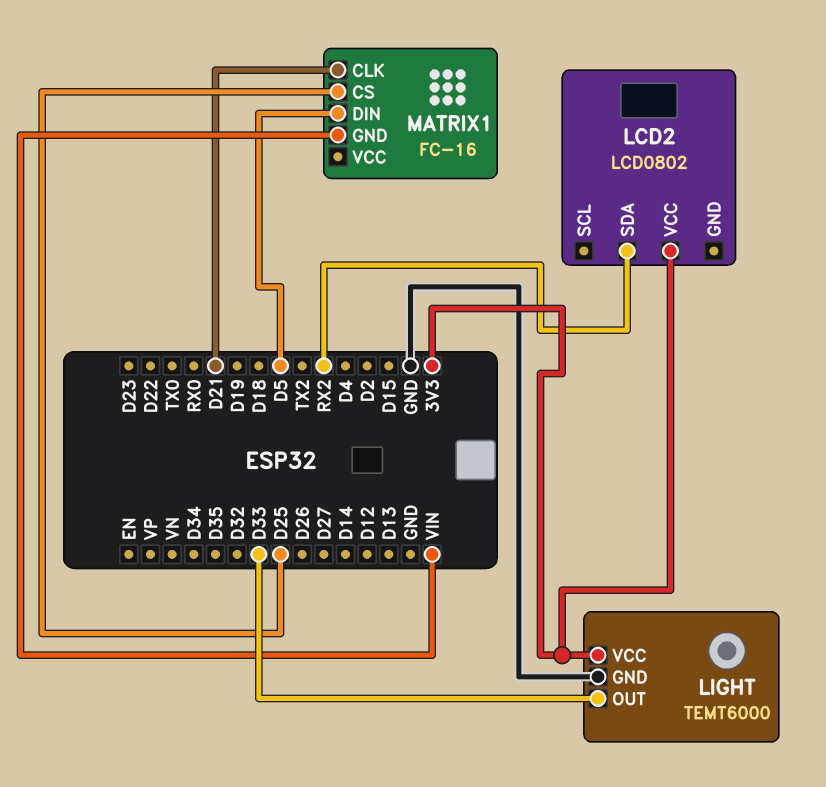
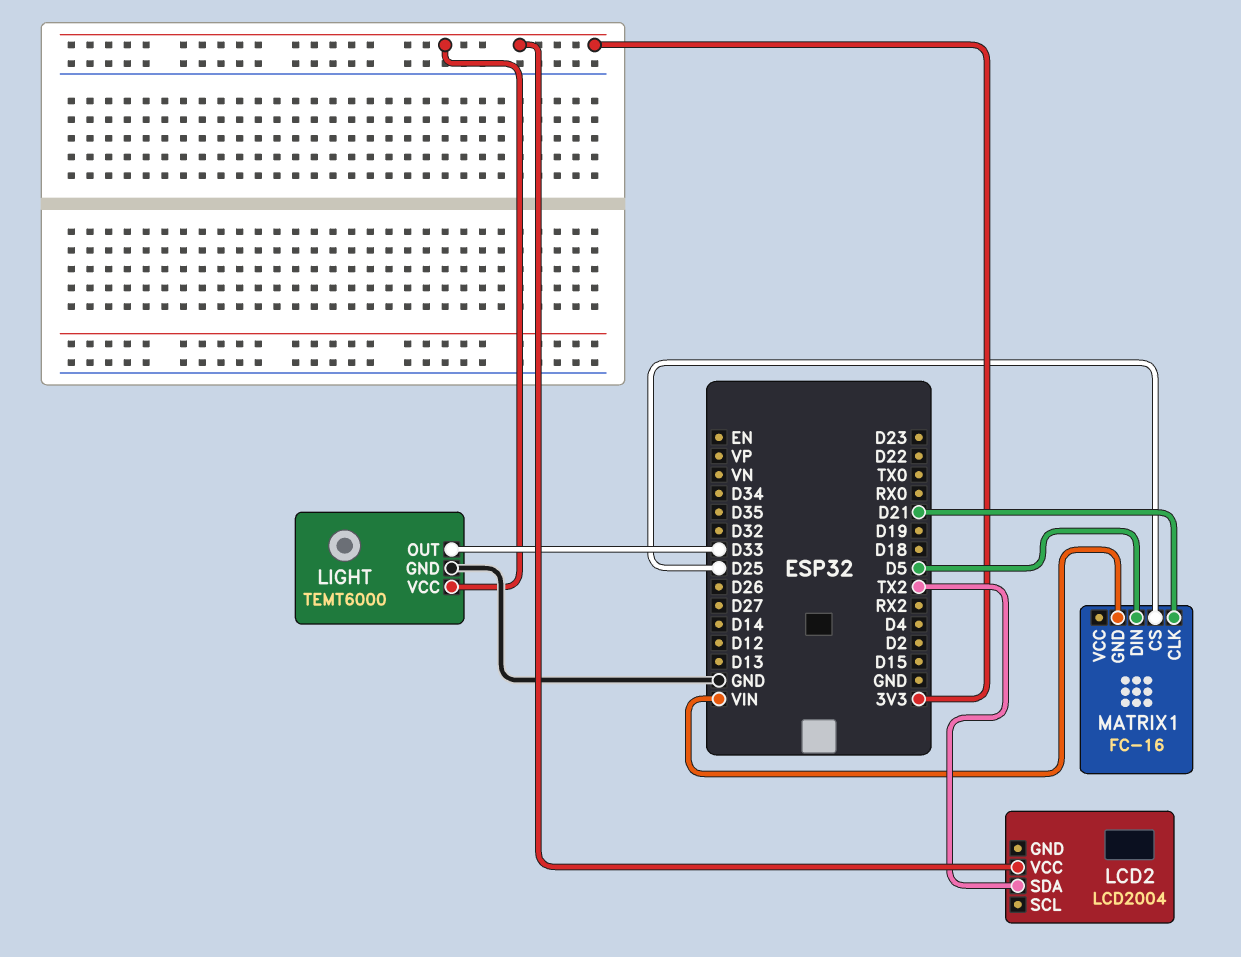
LCD2: LCD0802 -> LCD2004
LCD2 pin SDA: RX2 -> TX2

